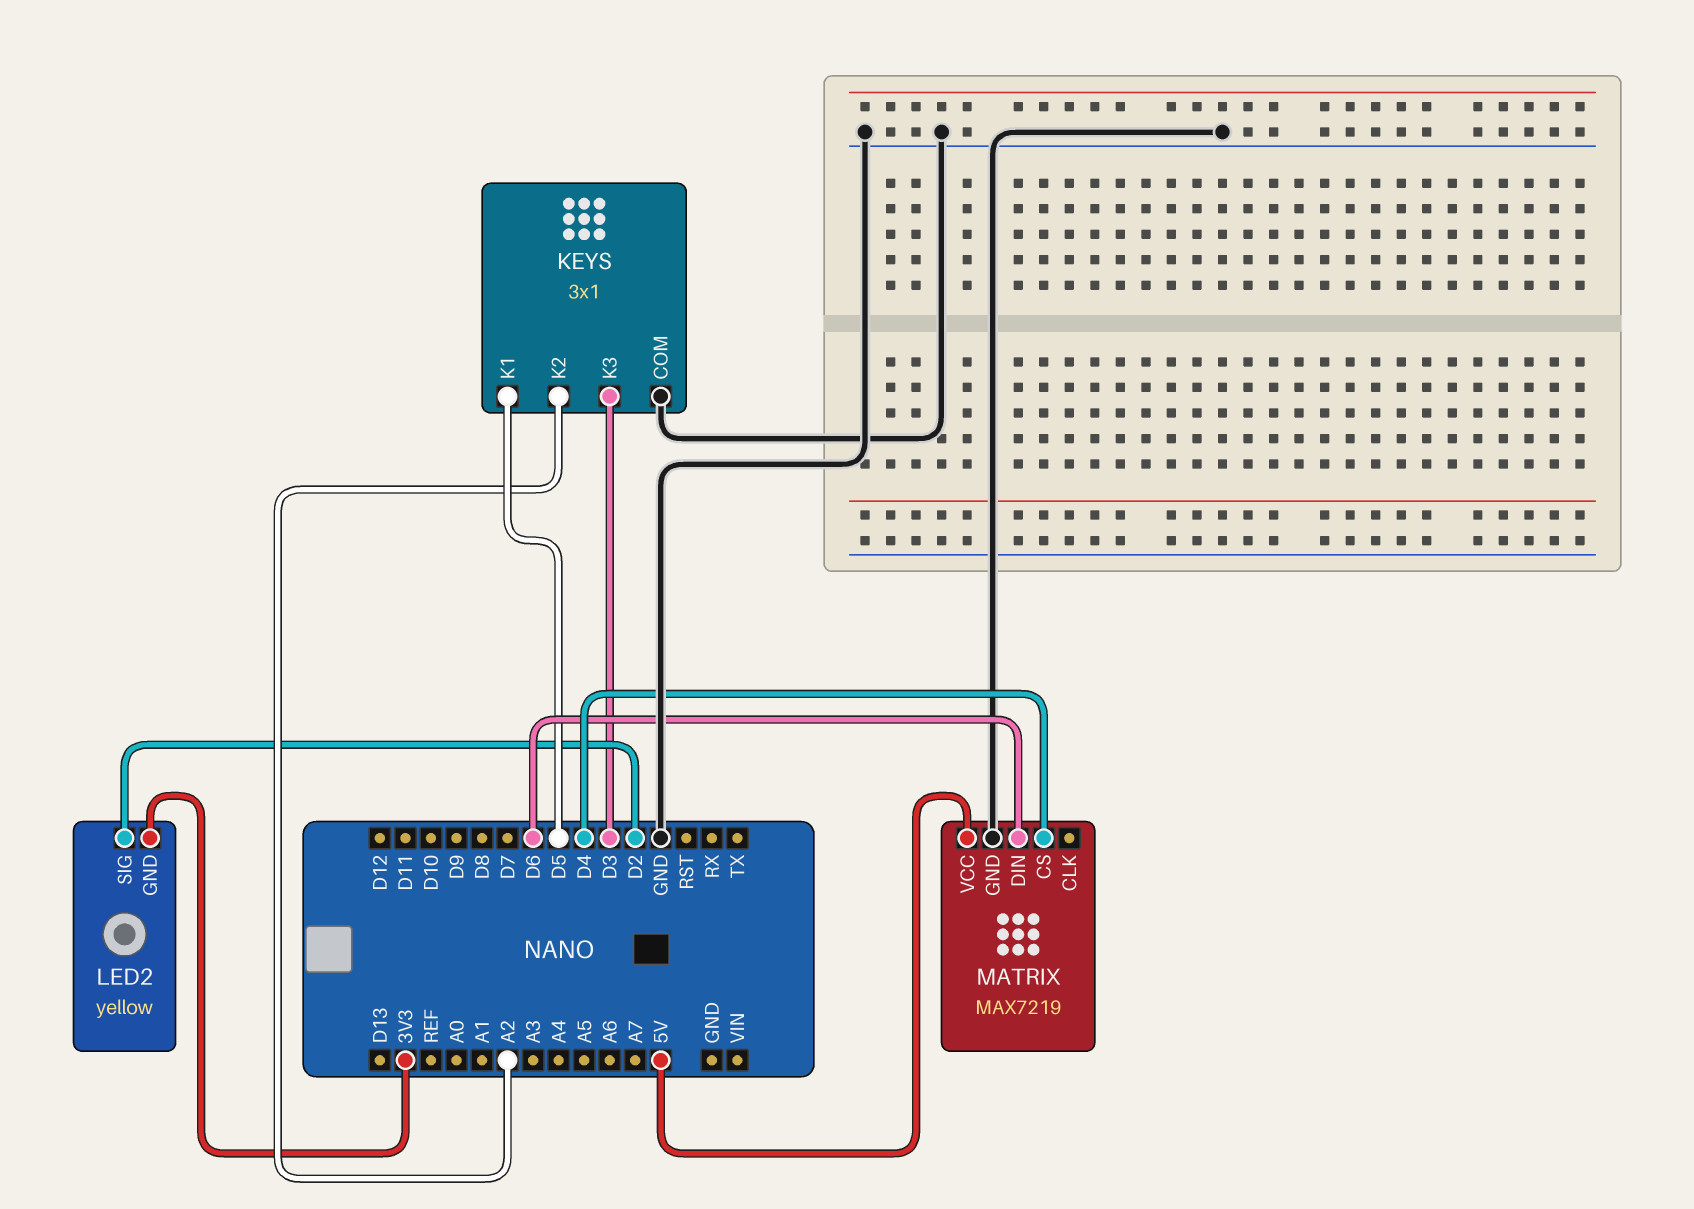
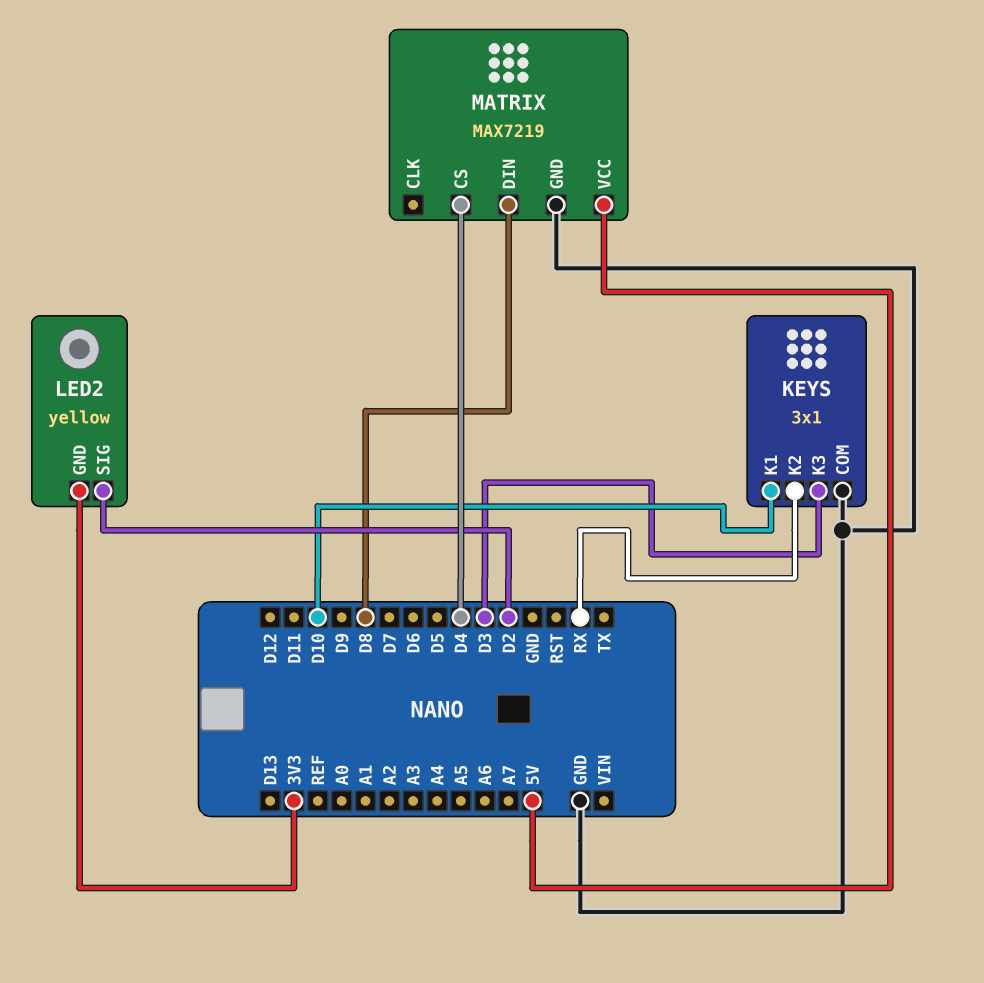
KEYS pin K1: D5 -> D10
KEYS pin K2: A2 -> RX
MATRIX pin DIN: D6 -> D8

